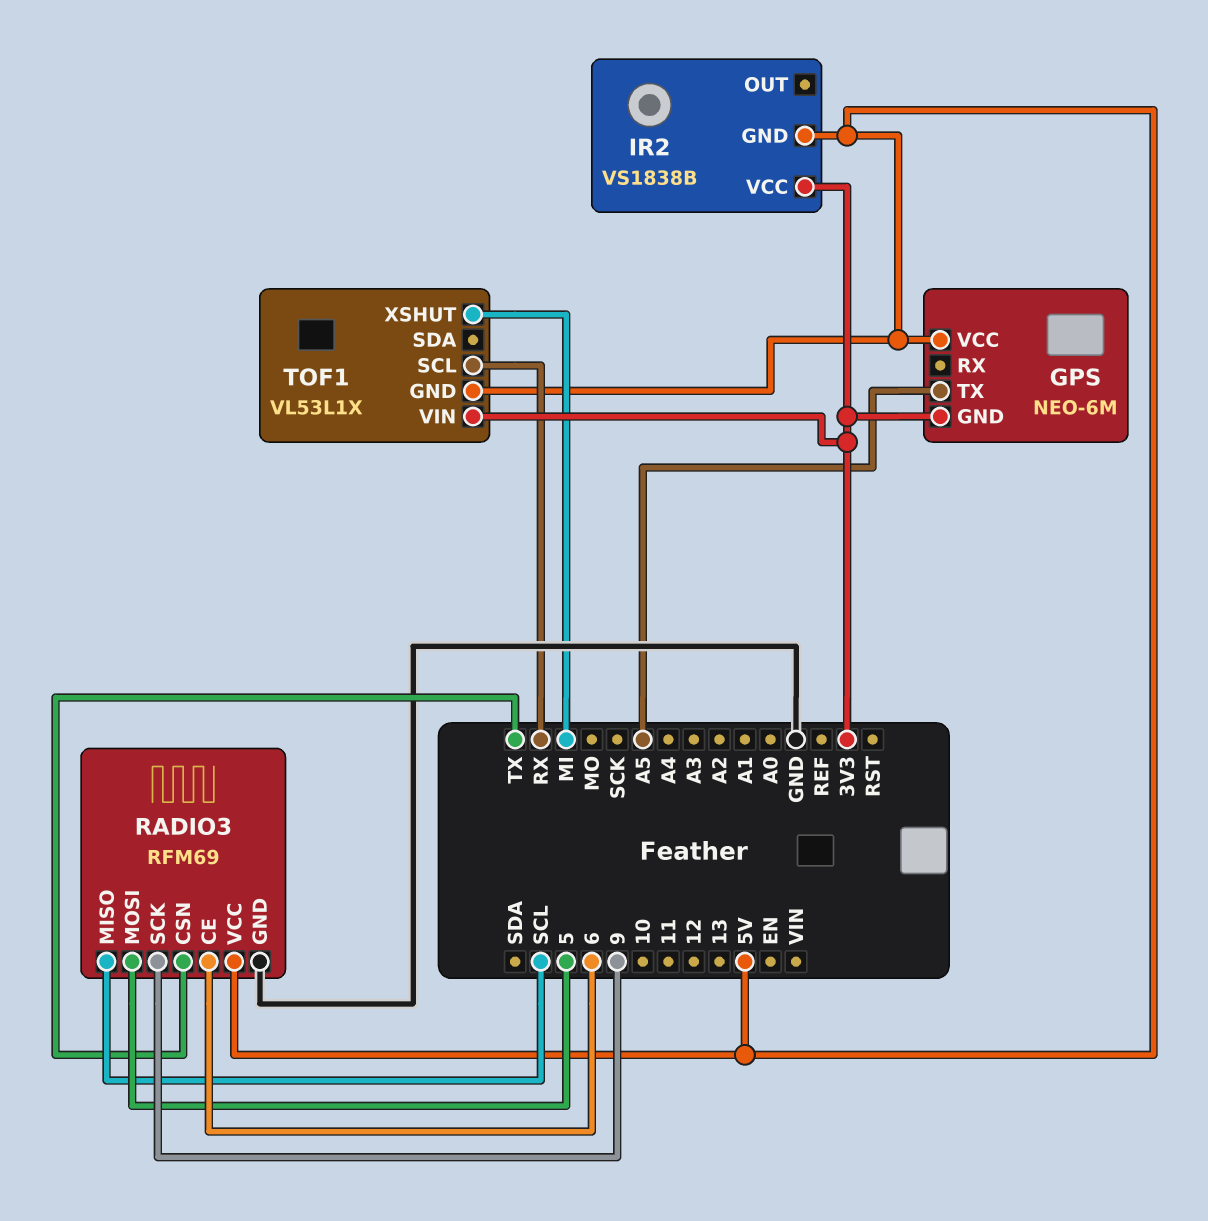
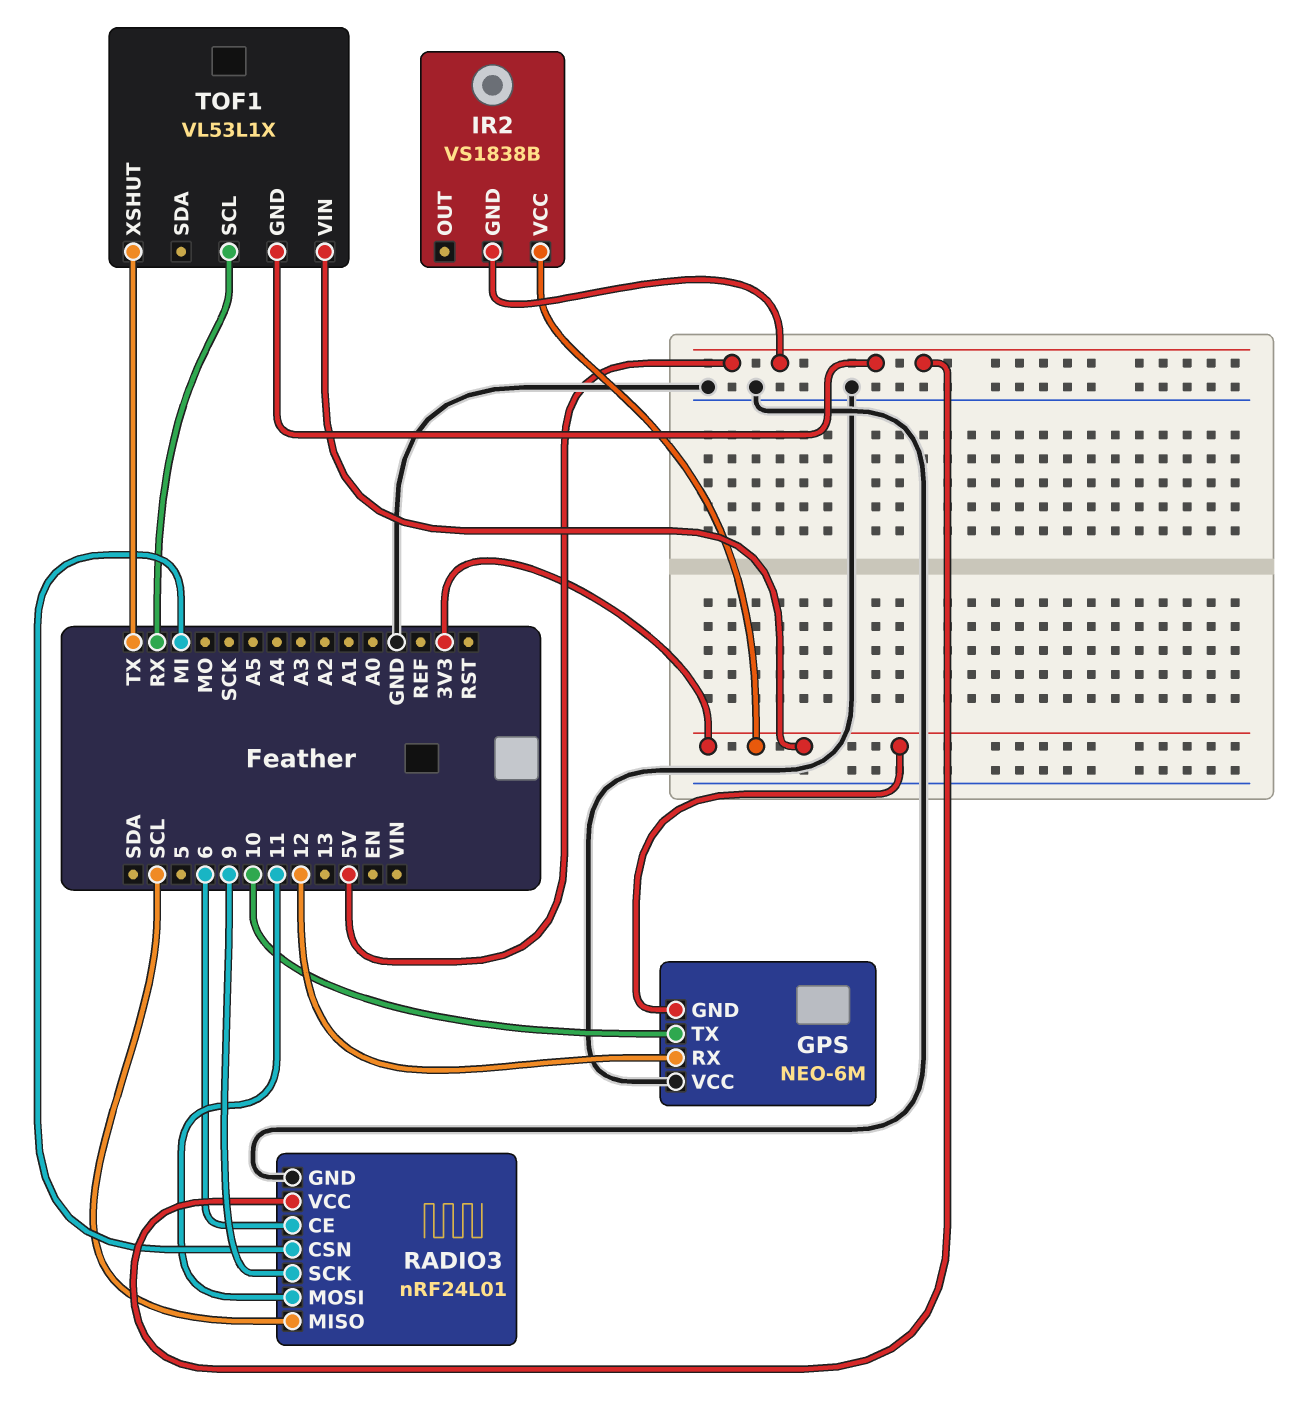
GPS pin RX: none -> 12
GPS pin TX: A5 -> 10
GPS pin VCC: 5V -> GND
RADIO3: RFM69 -> nRF24L01
RADIO3 pin CSN: TX -> MI
RADIO3 pin MOSI: 5 -> 11
TOF1 pin XSHUT: MI -> TX

